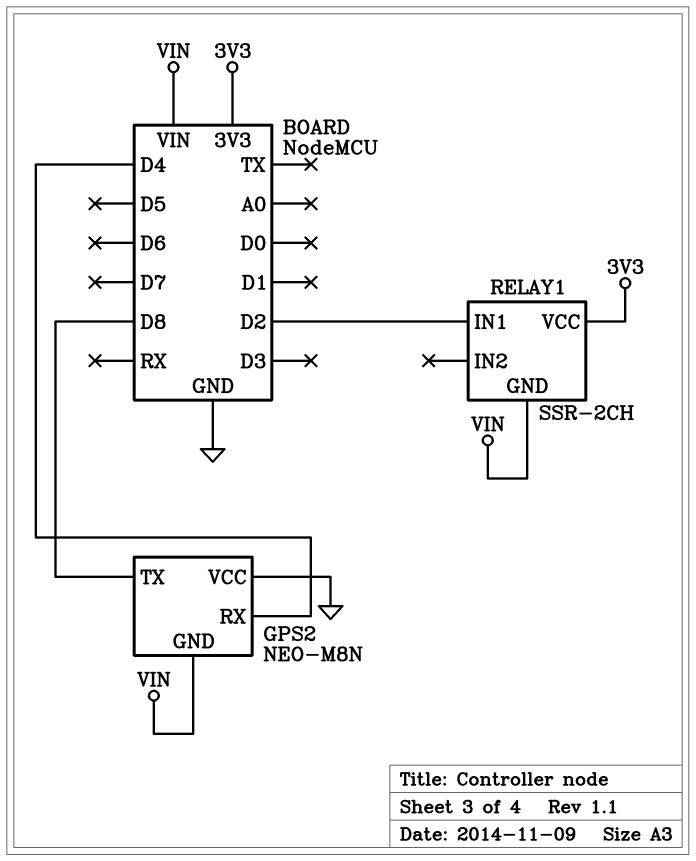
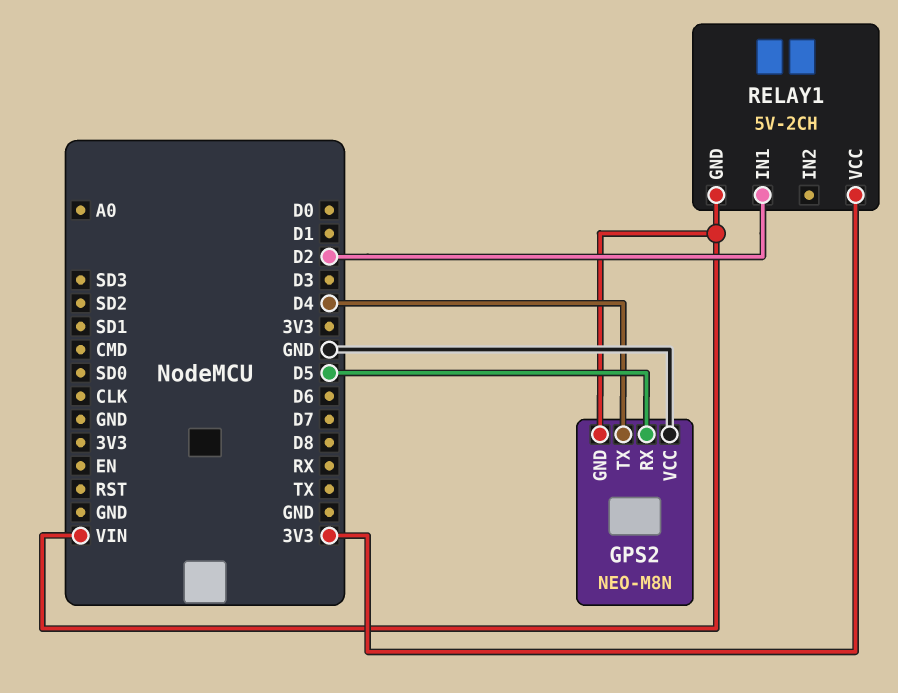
GPS2 pin RX: D4 -> D5
GPS2 pin TX: D8 -> D4
RELAY1: SSR-2CH -> 5V-2CH

